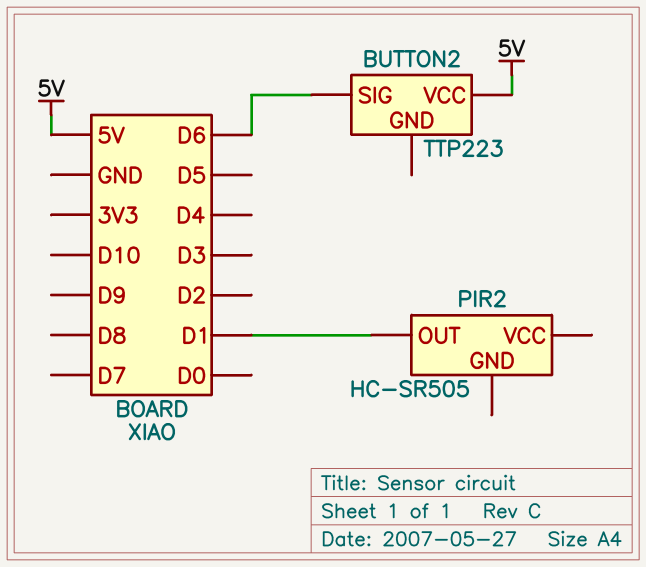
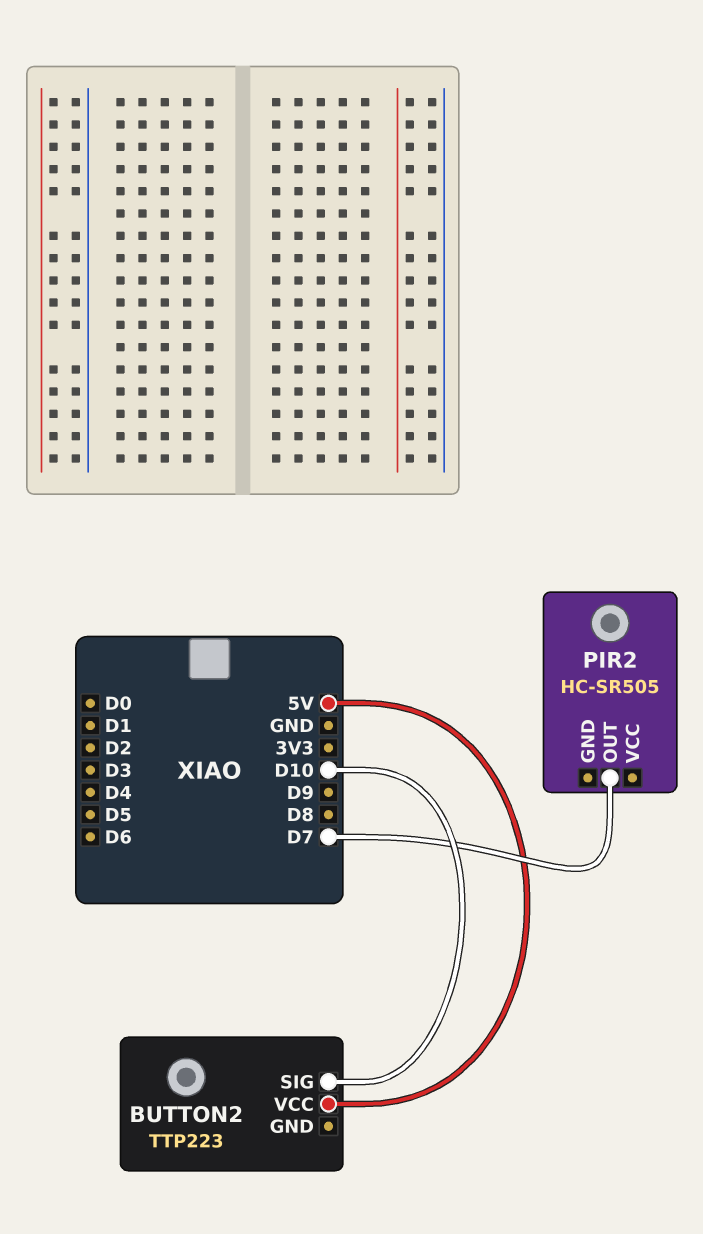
BUTTON2 pin SIG: D6 -> D10
PIR2 pin OUT: D1 -> D7

